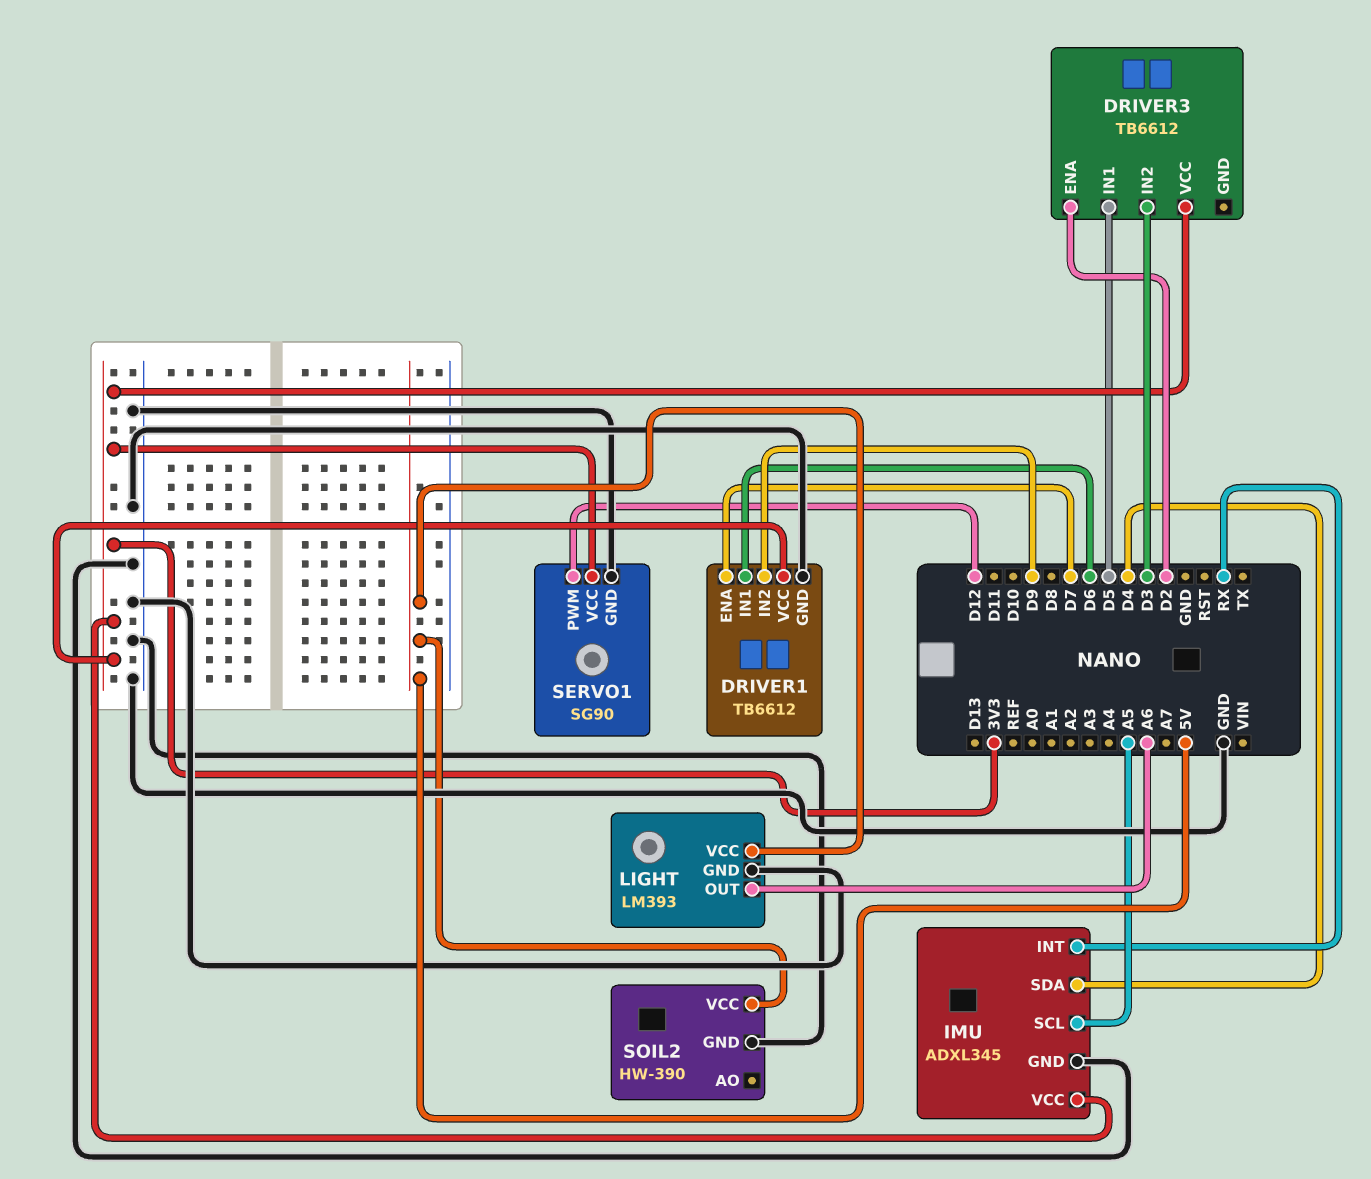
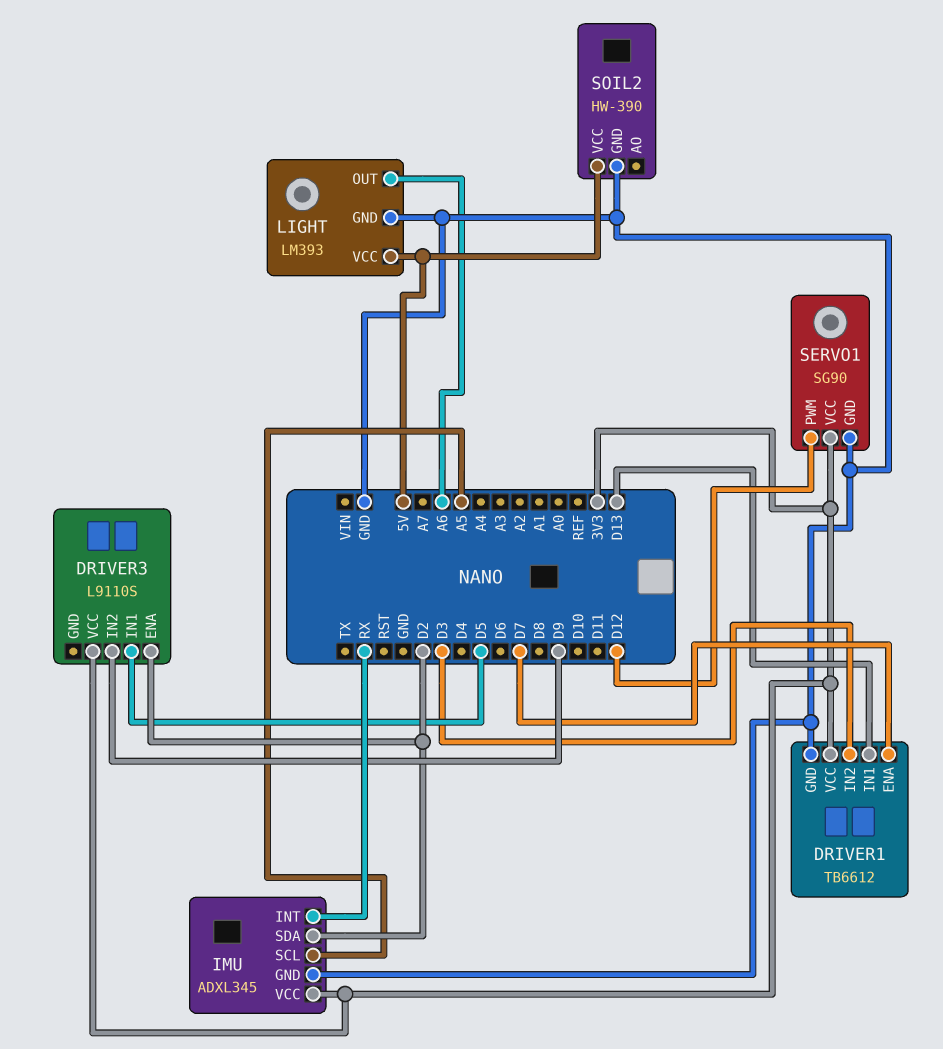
DRIVER1 pin IN1: D6 -> D13
DRIVER1 pin IN2: D9 -> D3
DRIVER3: TB6612 -> L9110S
DRIVER3 pin IN2: D3 -> D9
IMU pin SDA: D4 -> D2

